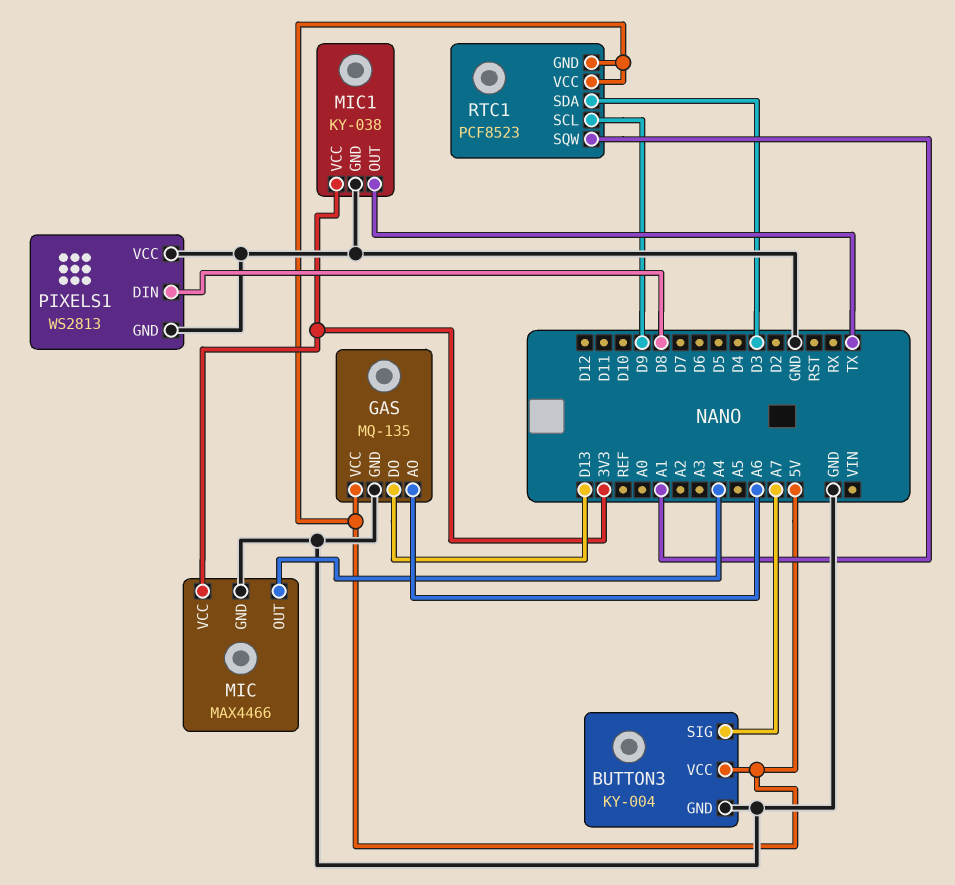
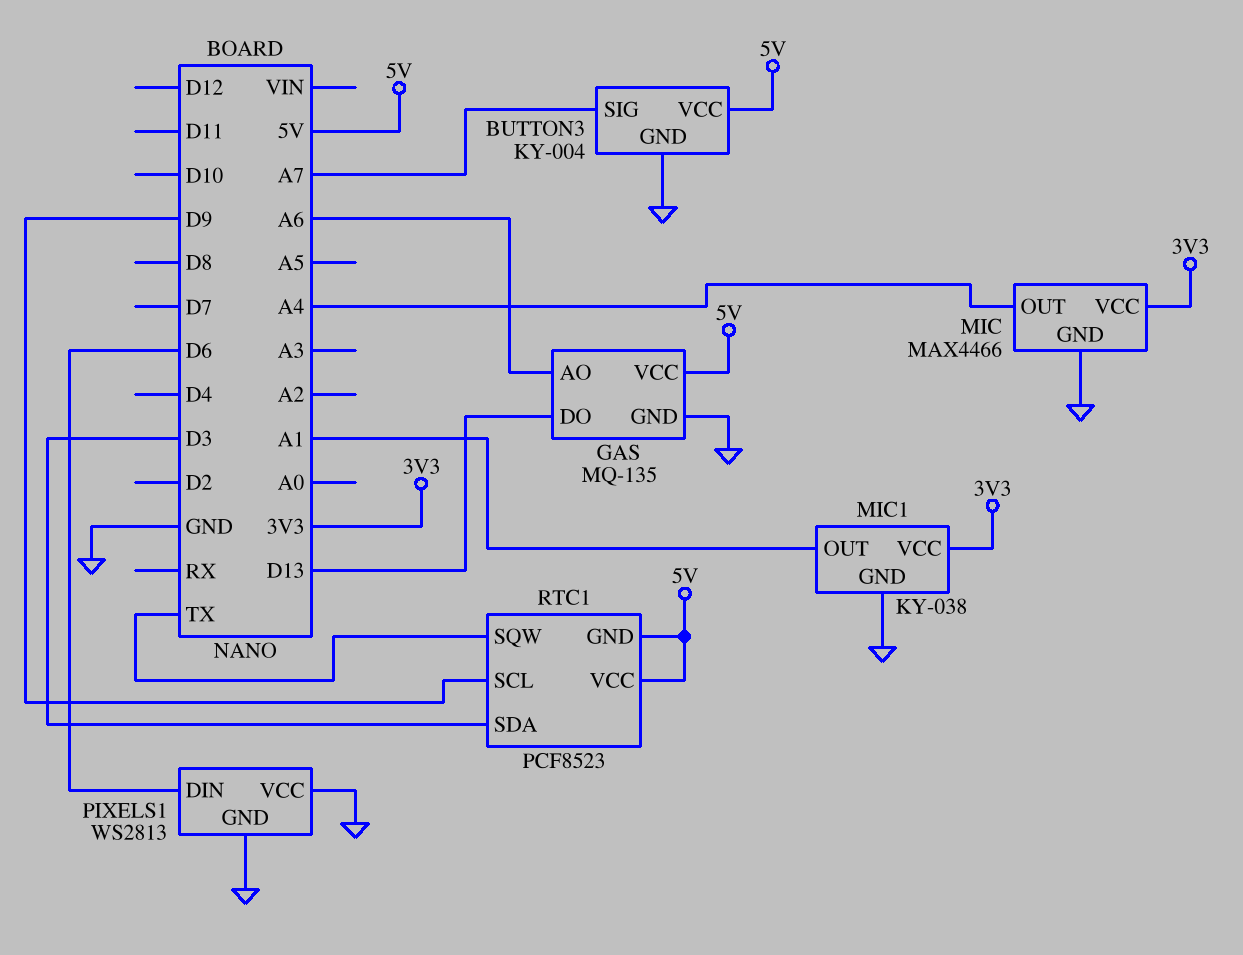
MIC1 pin OUT: TX -> A1
PIXELS1 pin DIN: D8 -> D6
RTC1 pin SQW: A1 -> TX

